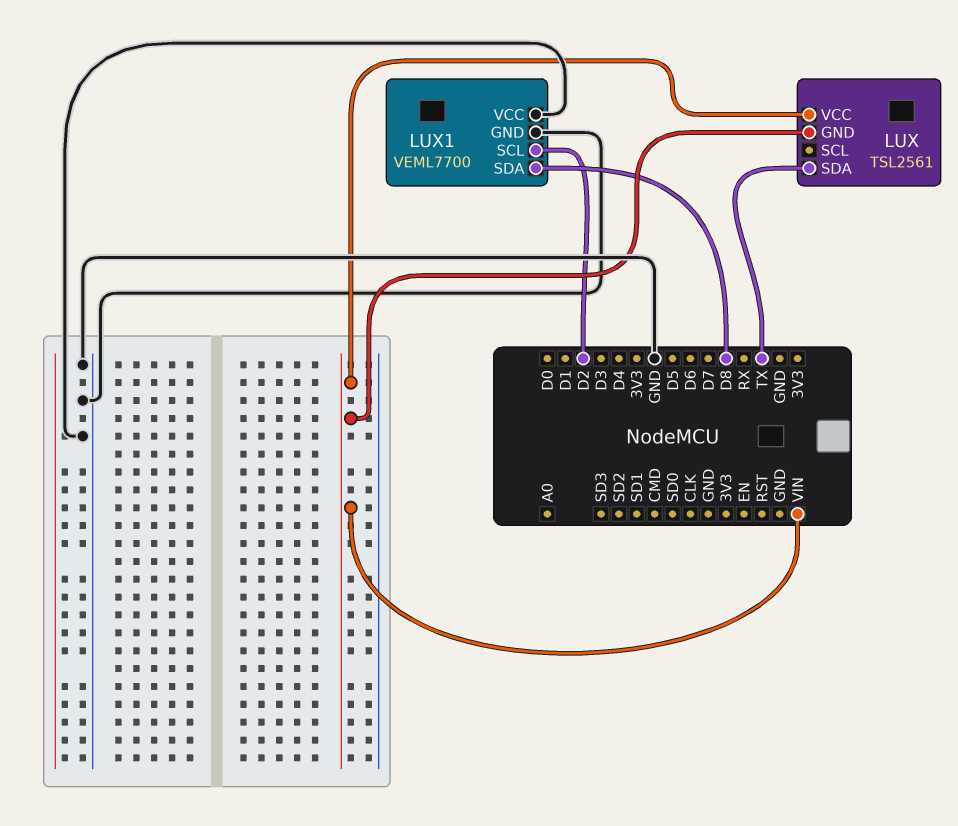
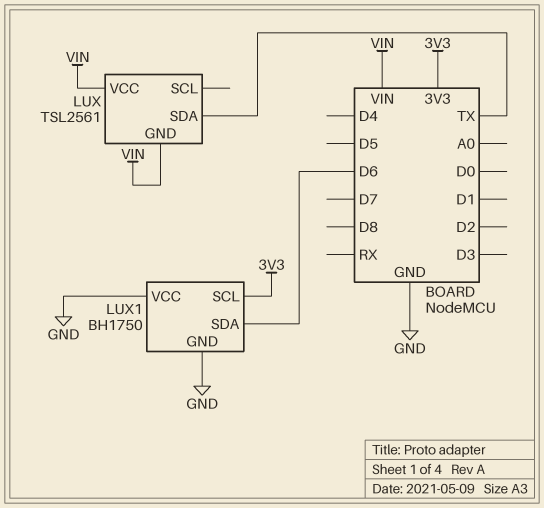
LUX1: VEML7700 -> BH1750
LUX1 pin SCL: D2 -> 3V3
LUX1 pin SDA: D8 -> D6

